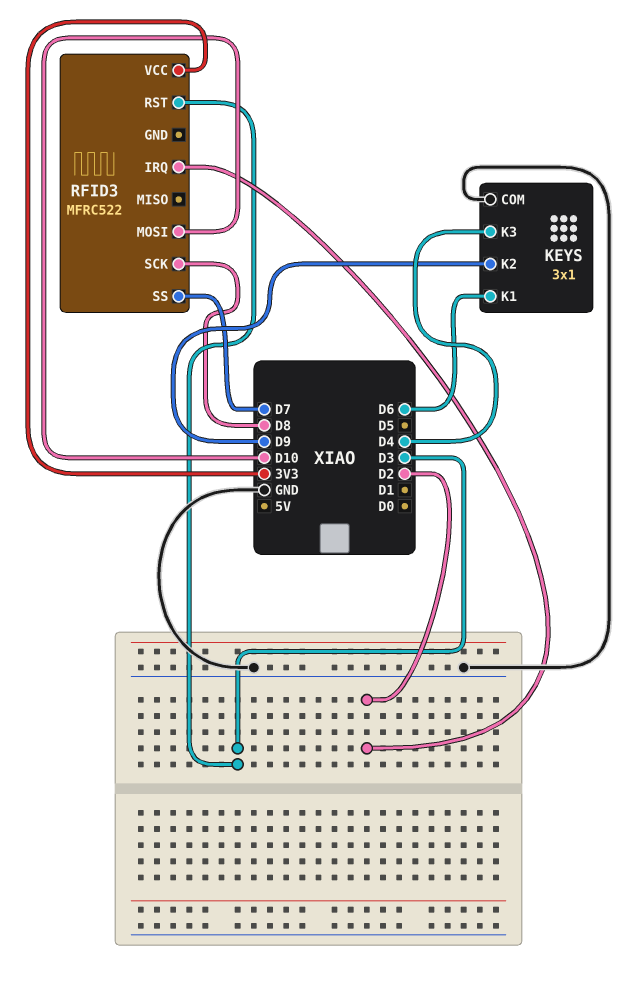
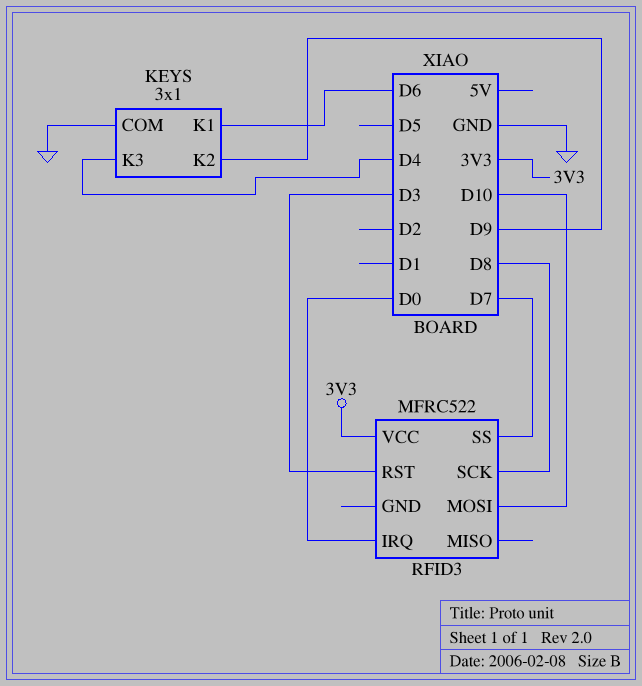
RFID3 pin IRQ: D2 -> D0

